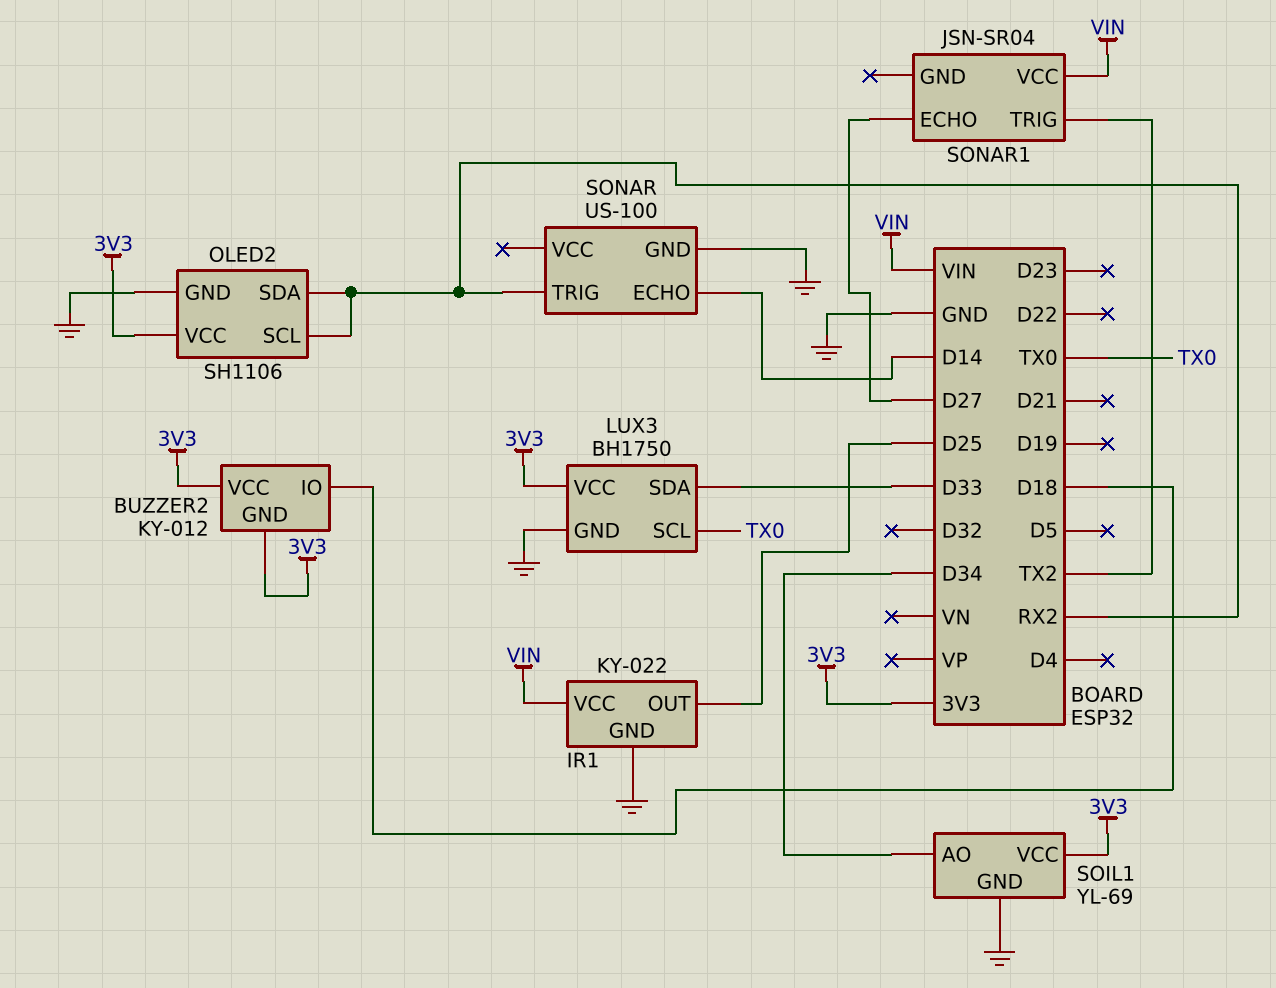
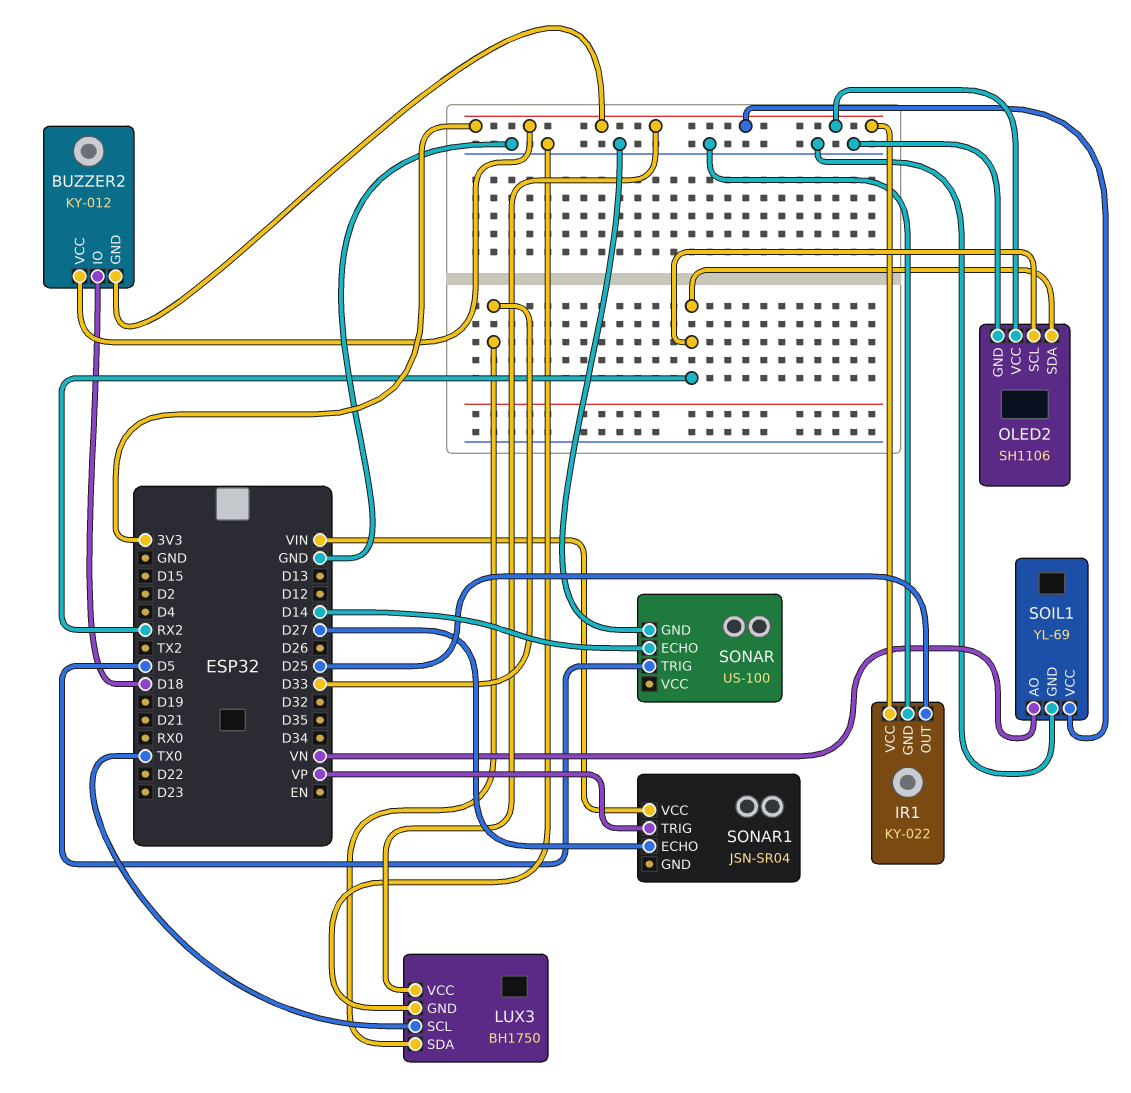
IR1 pin VCC: VIN -> 3V3
SOIL1 pin AO: D34 -> VN
SONAR pin TRIG: RX2 -> D5
SONAR1 pin TRIG: TX2 -> VP

